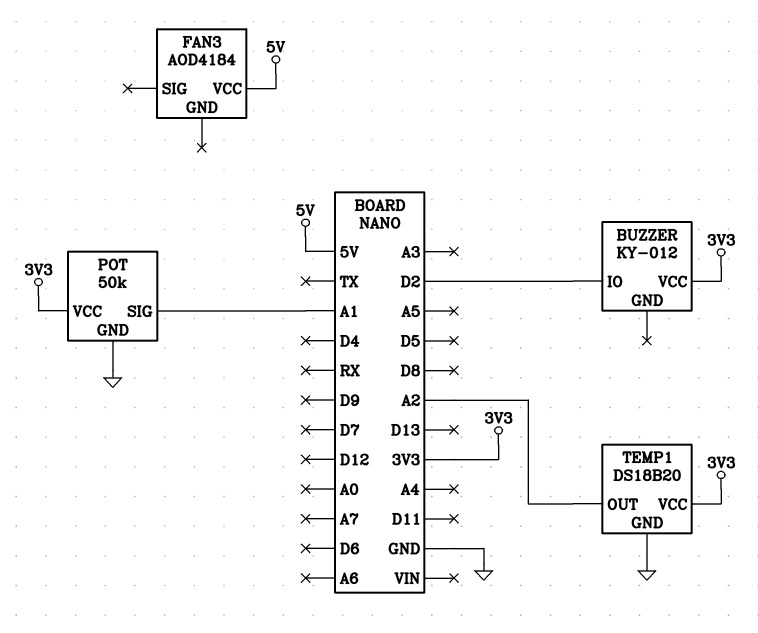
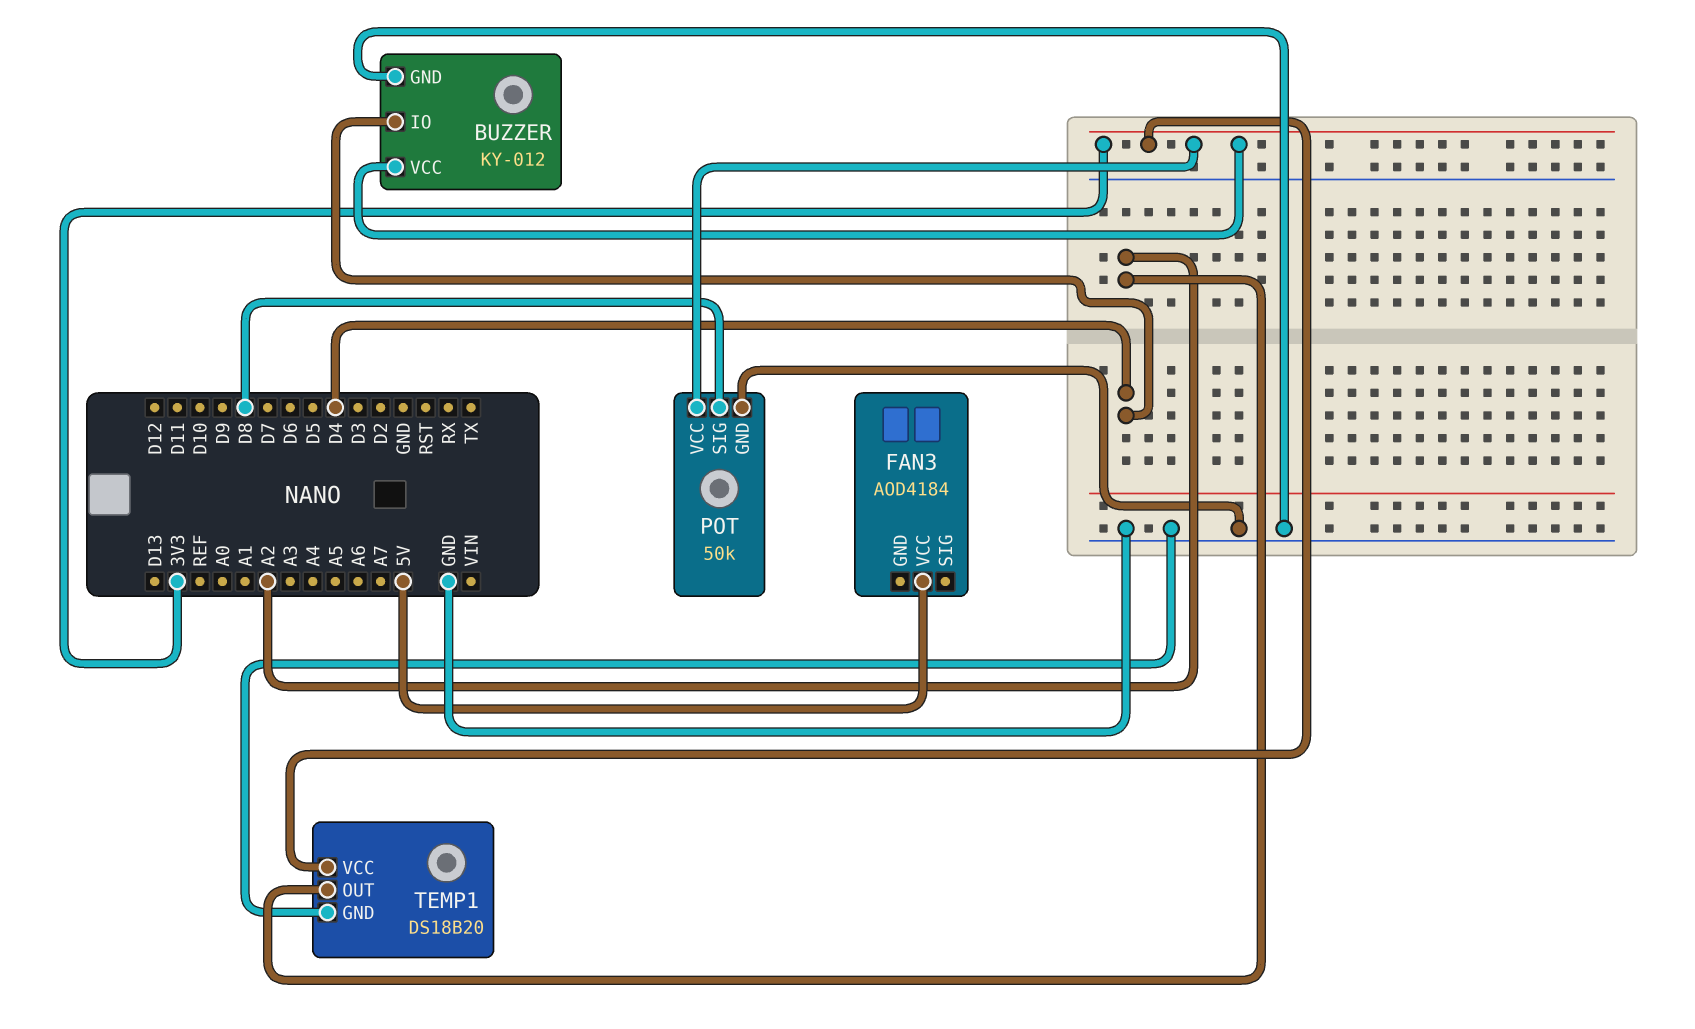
BUZZER pin GND: none -> GND
BUZZER pin IO: D2 -> D4
POT pin SIG: A1 -> D8

